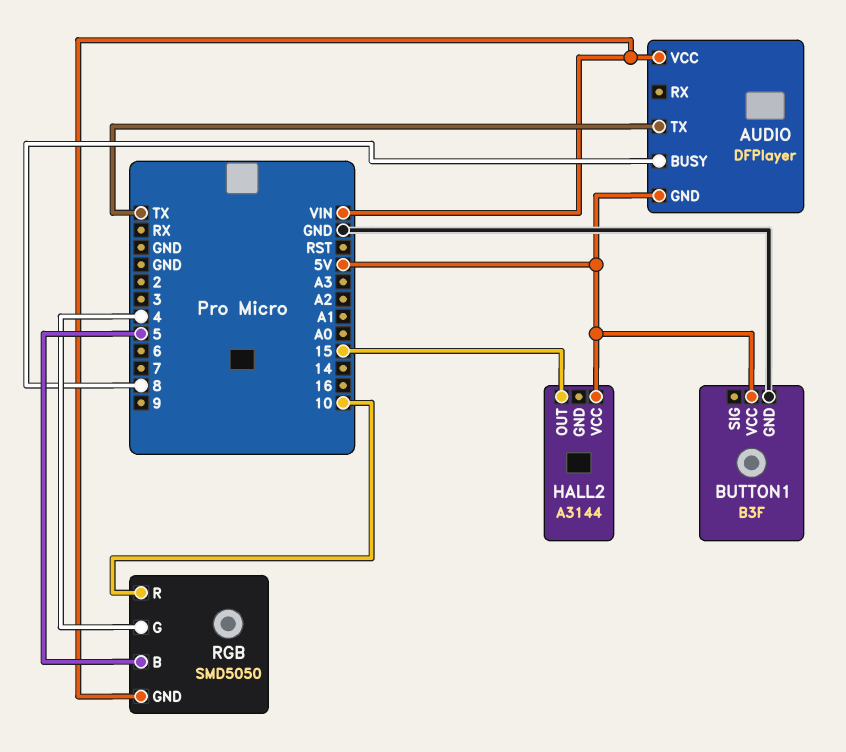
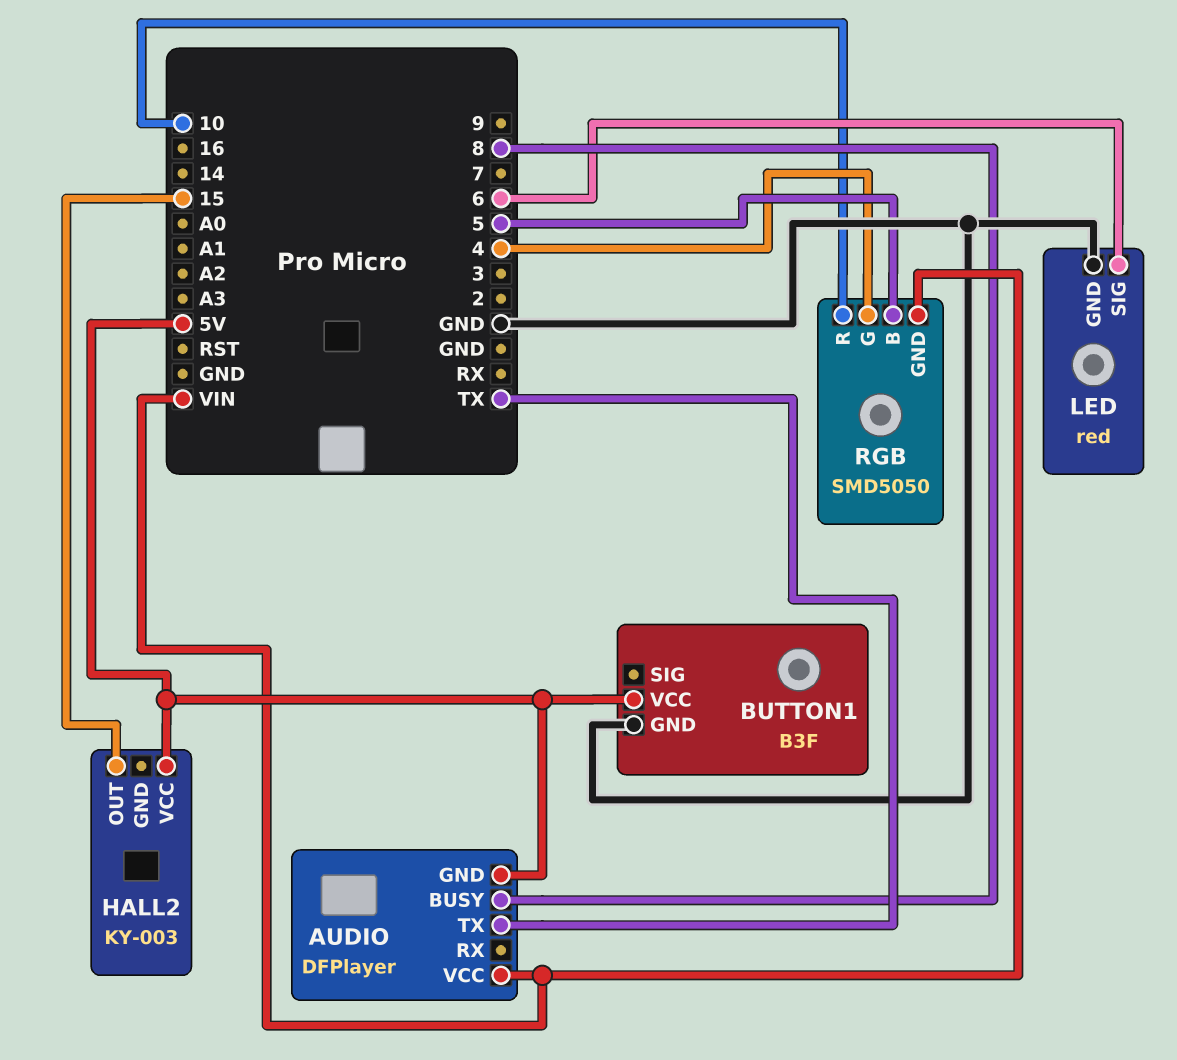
HALL2: A3144 -> KY-003
LED: none -> red
LED pin GND: none -> GND
LED pin SIG: none -> 6

